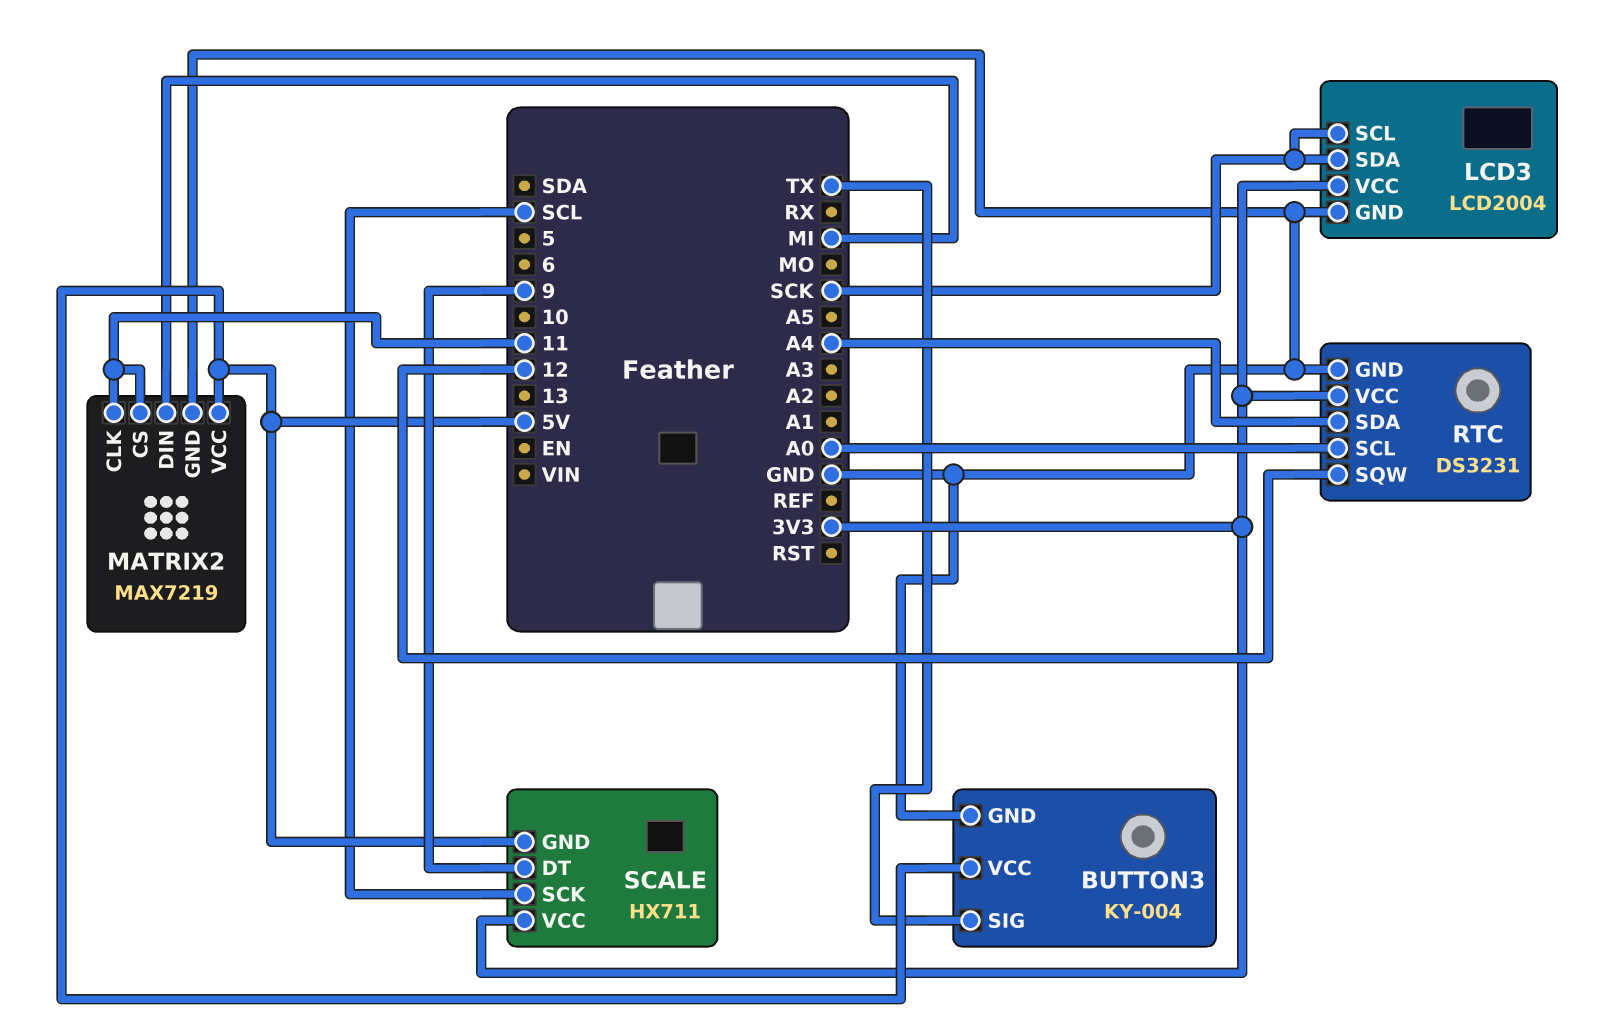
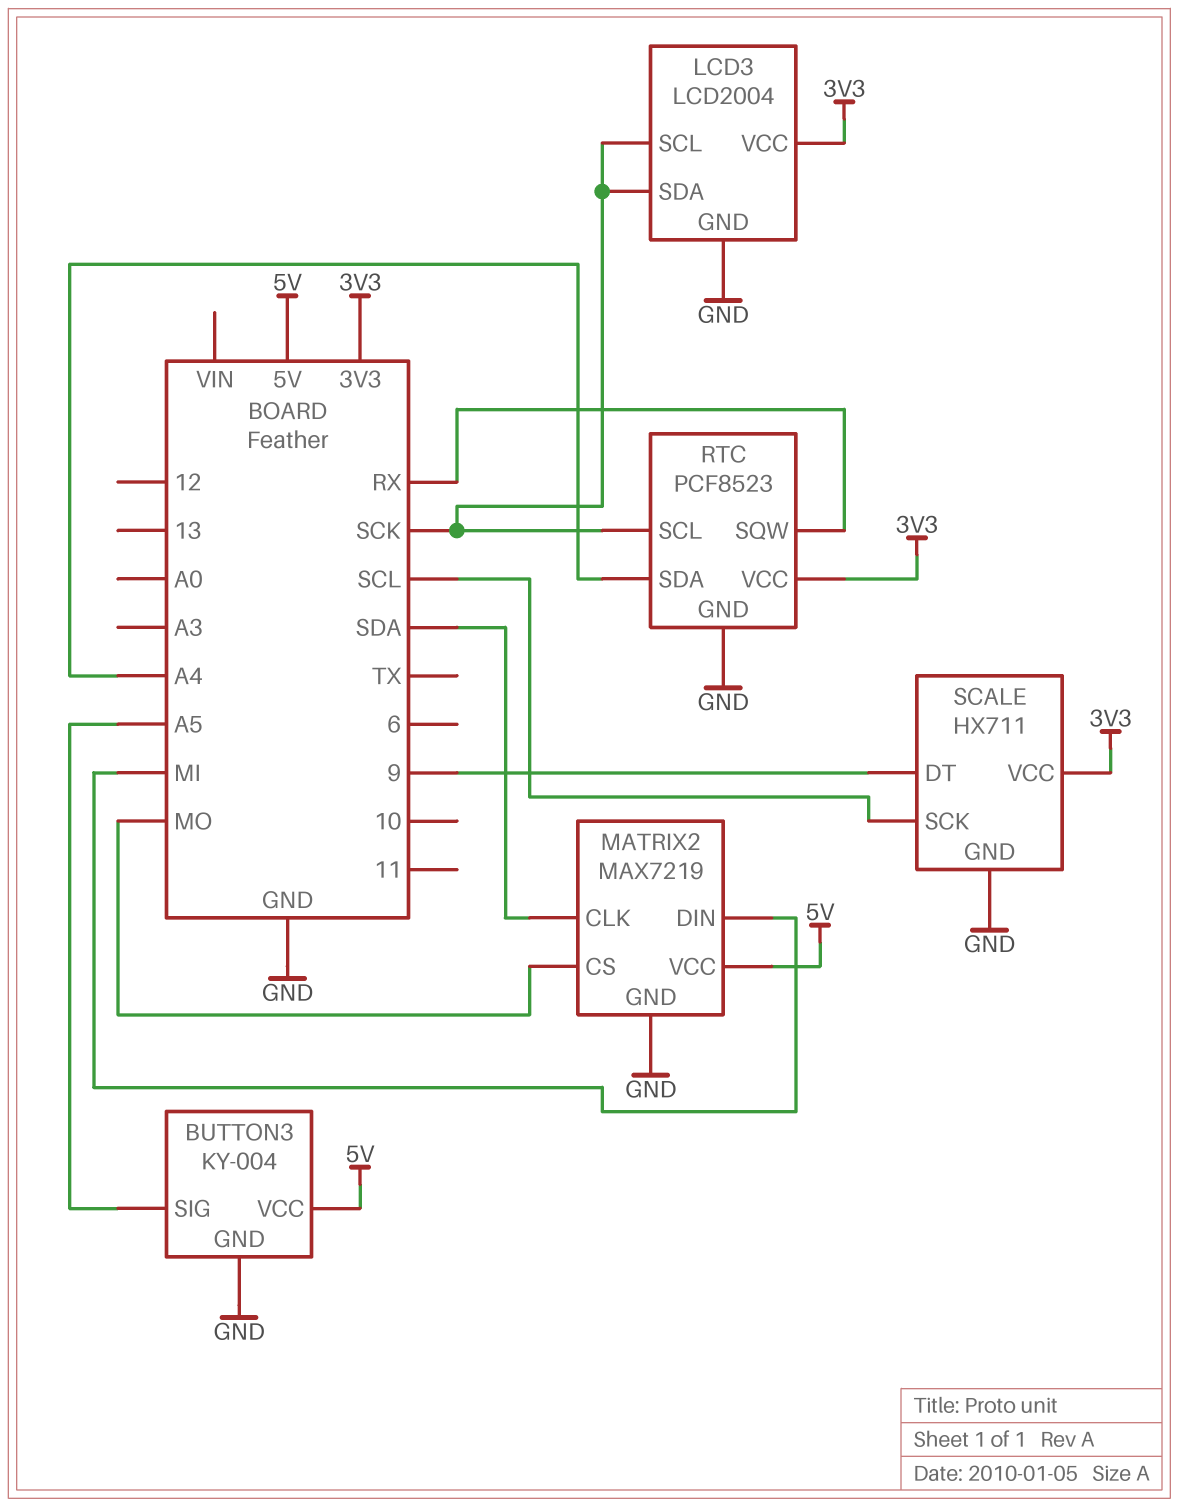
BUTTON3 pin SIG: TX -> A5
MATRIX2 pin CLK: 11 -> SDA
MATRIX2 pin CS: 11 -> MO
RTC: DS3231 -> PCF8523
RTC pin SCL: A0 -> SCK
RTC pin SQW: 12 -> RX
SCALE pin GND: 5V -> GND

